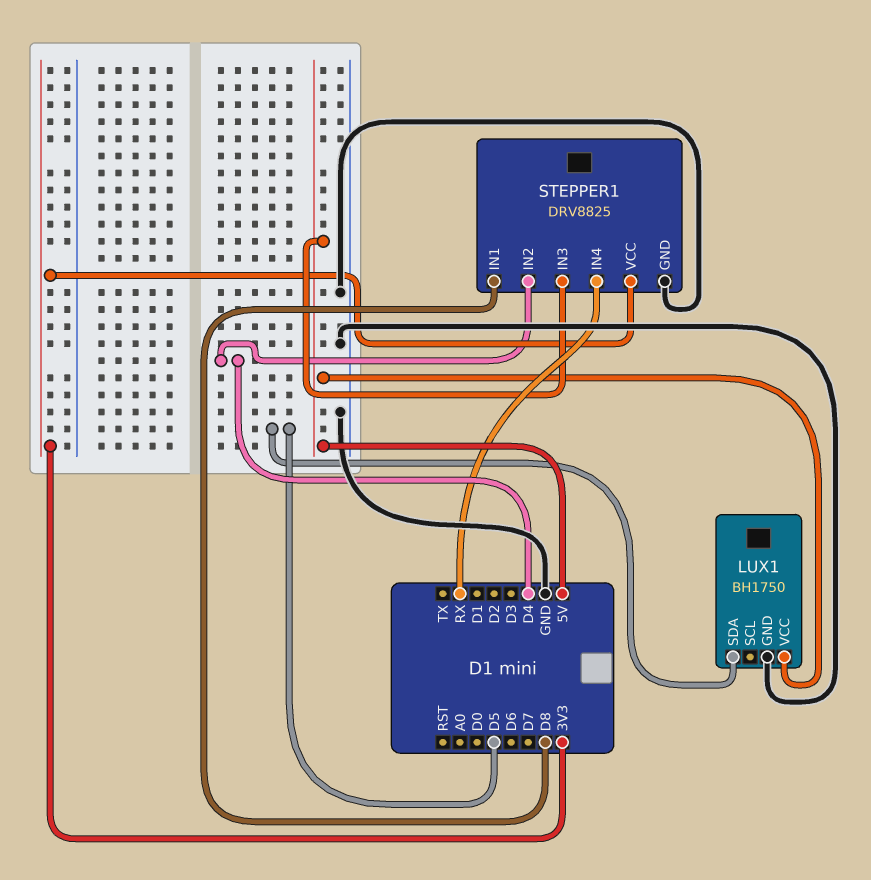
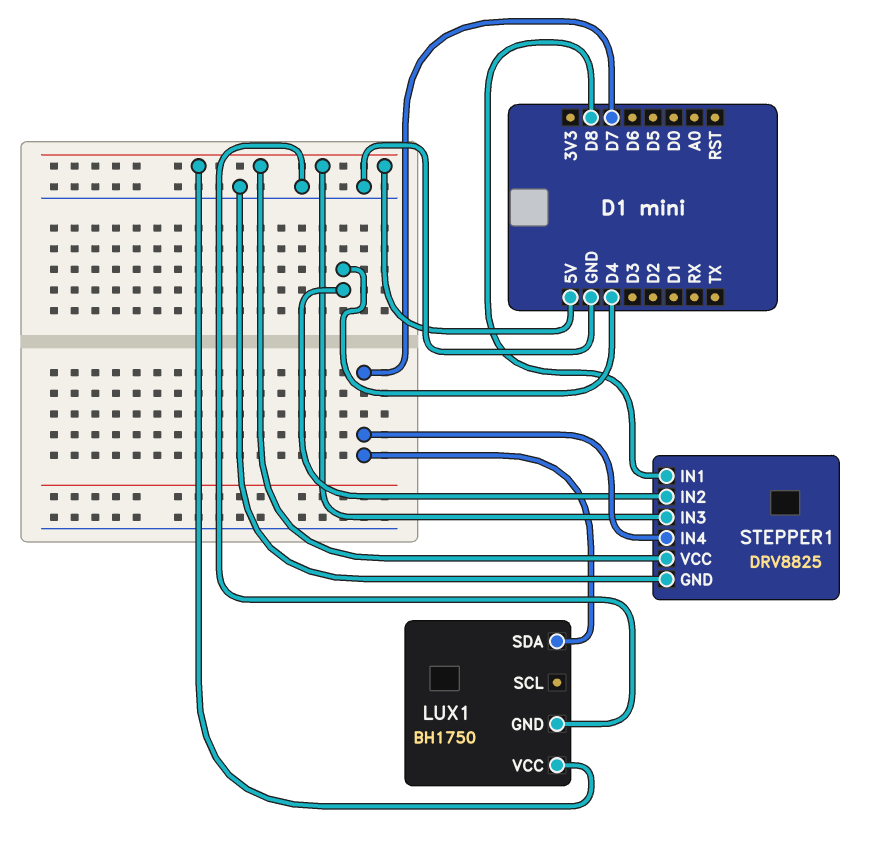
LUX1 pin SDA: D5 -> D7
STEPPER1 pin IN4: RX -> D7
STEPPER1 pin VCC: 3V3 -> 5V

